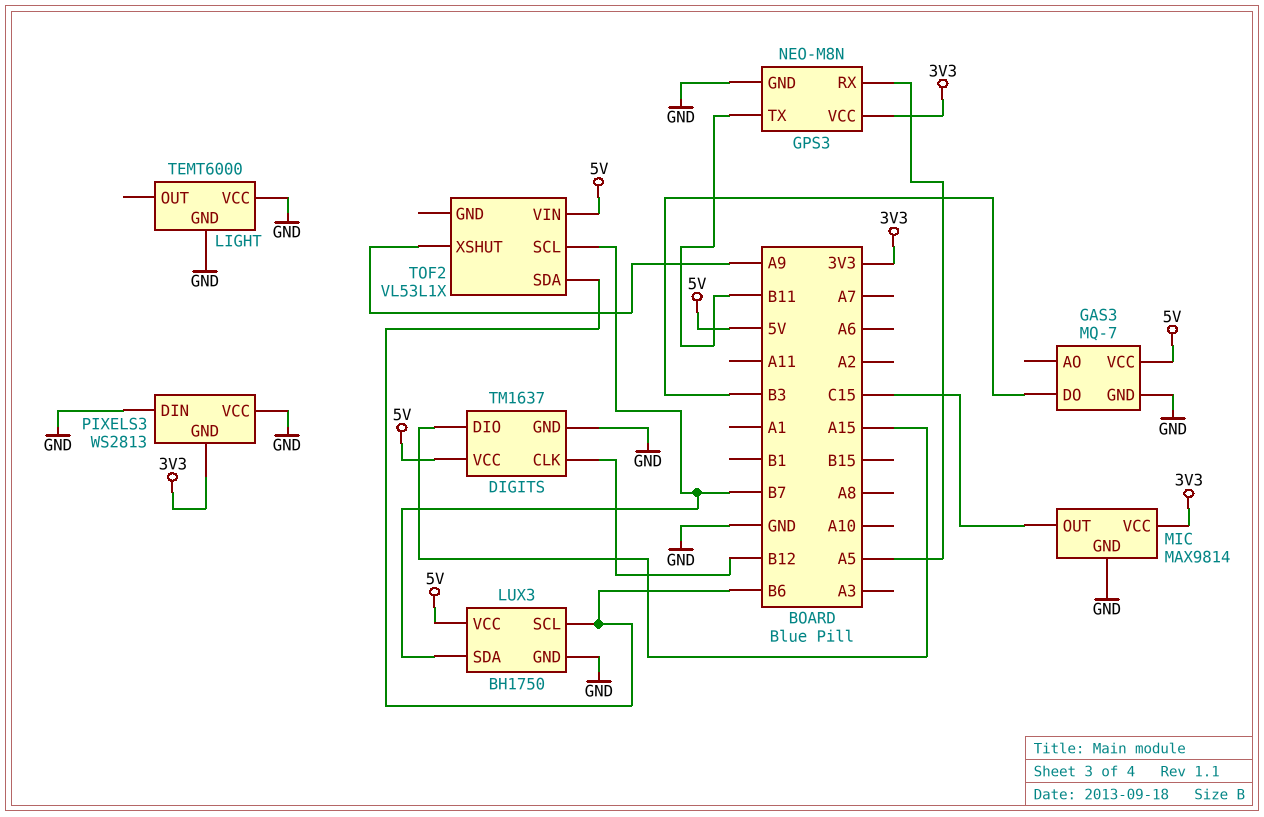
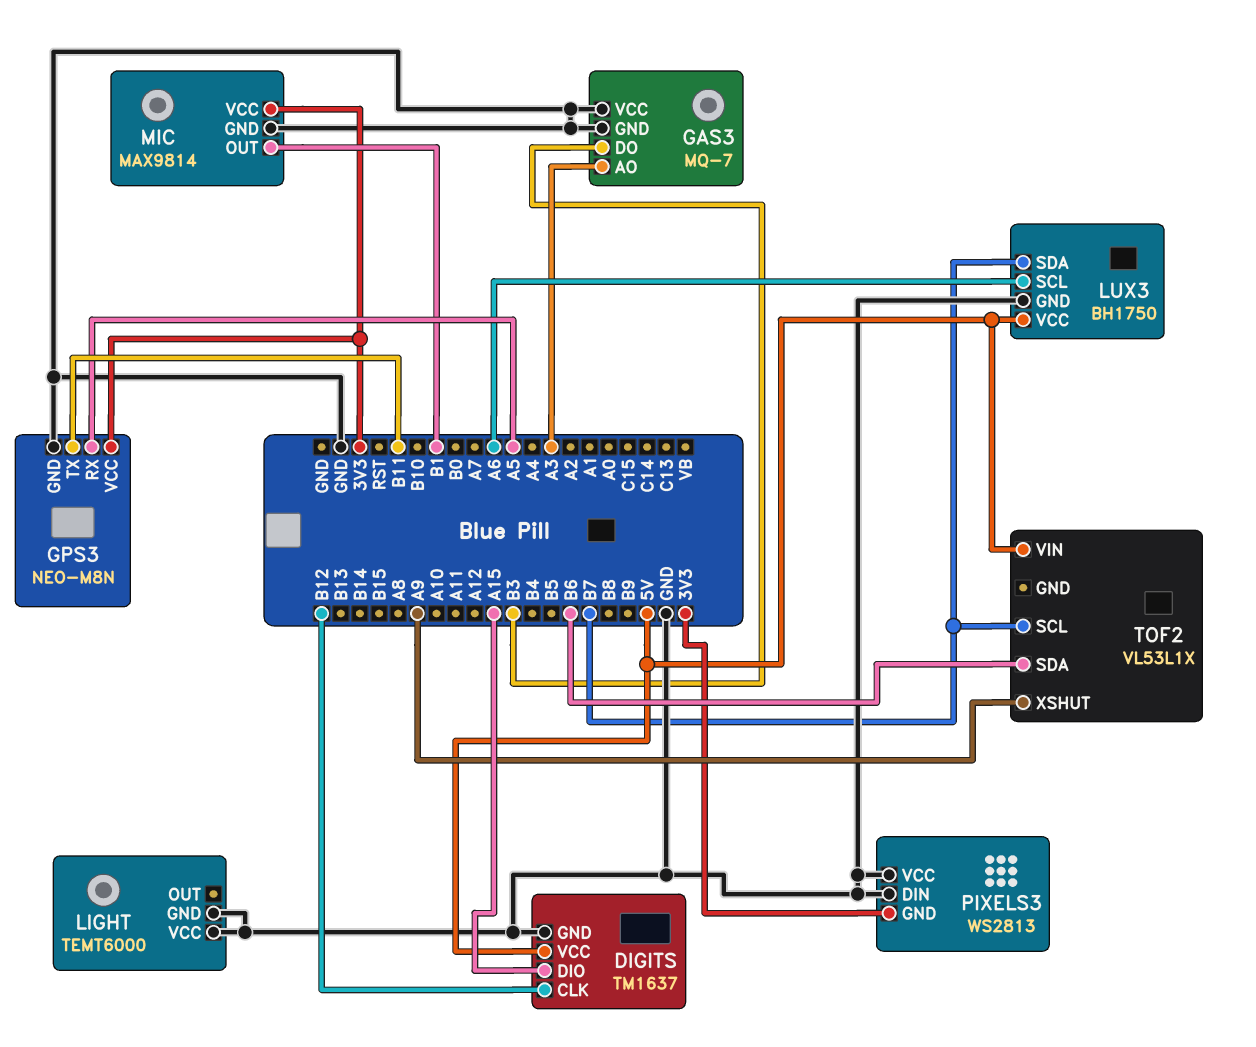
GAS3 pin AO: none -> A3
GAS3 pin VCC: 5V -> GND
LUX3 pin SCL: B6 -> A6
MIC pin OUT: C15 -> B1

